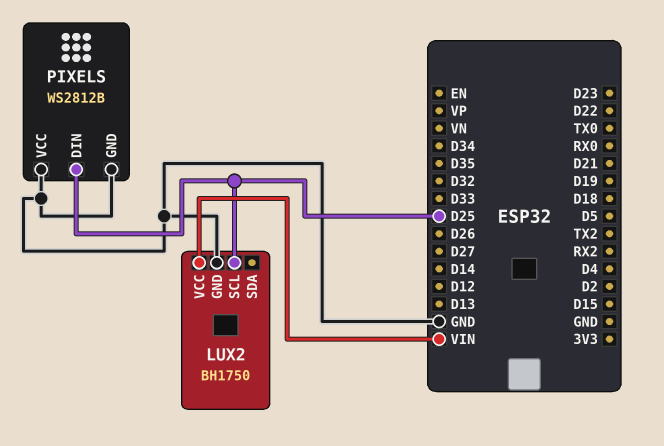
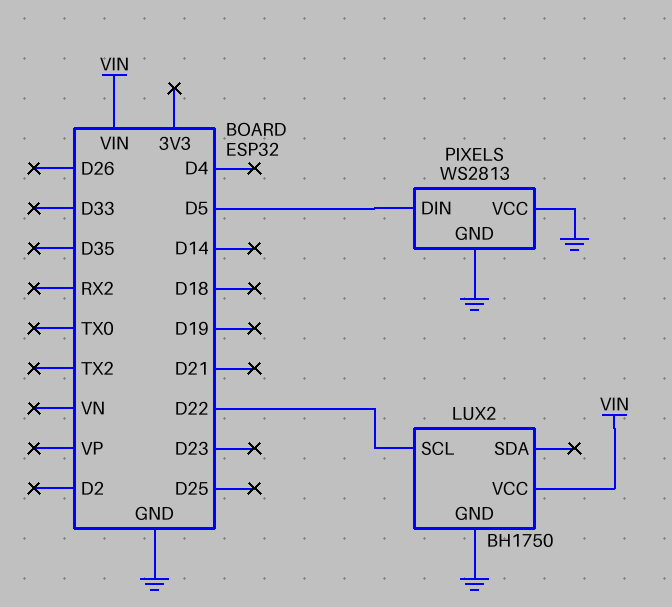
LUX2 pin SCL: D25 -> D22
PIXELS: WS2812B -> WS2813
PIXELS pin DIN: D25 -> D5

